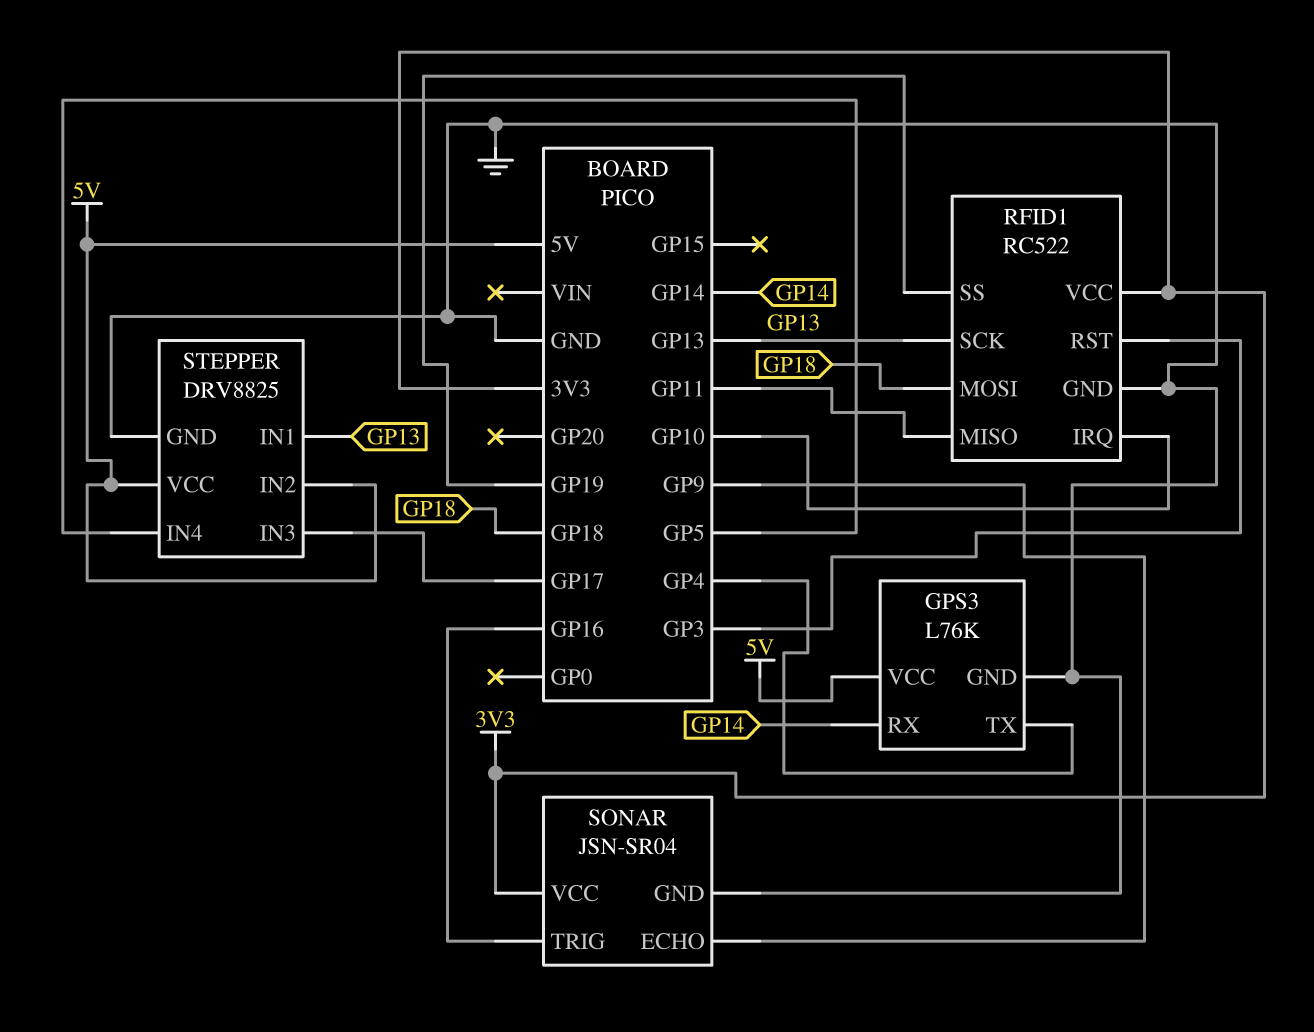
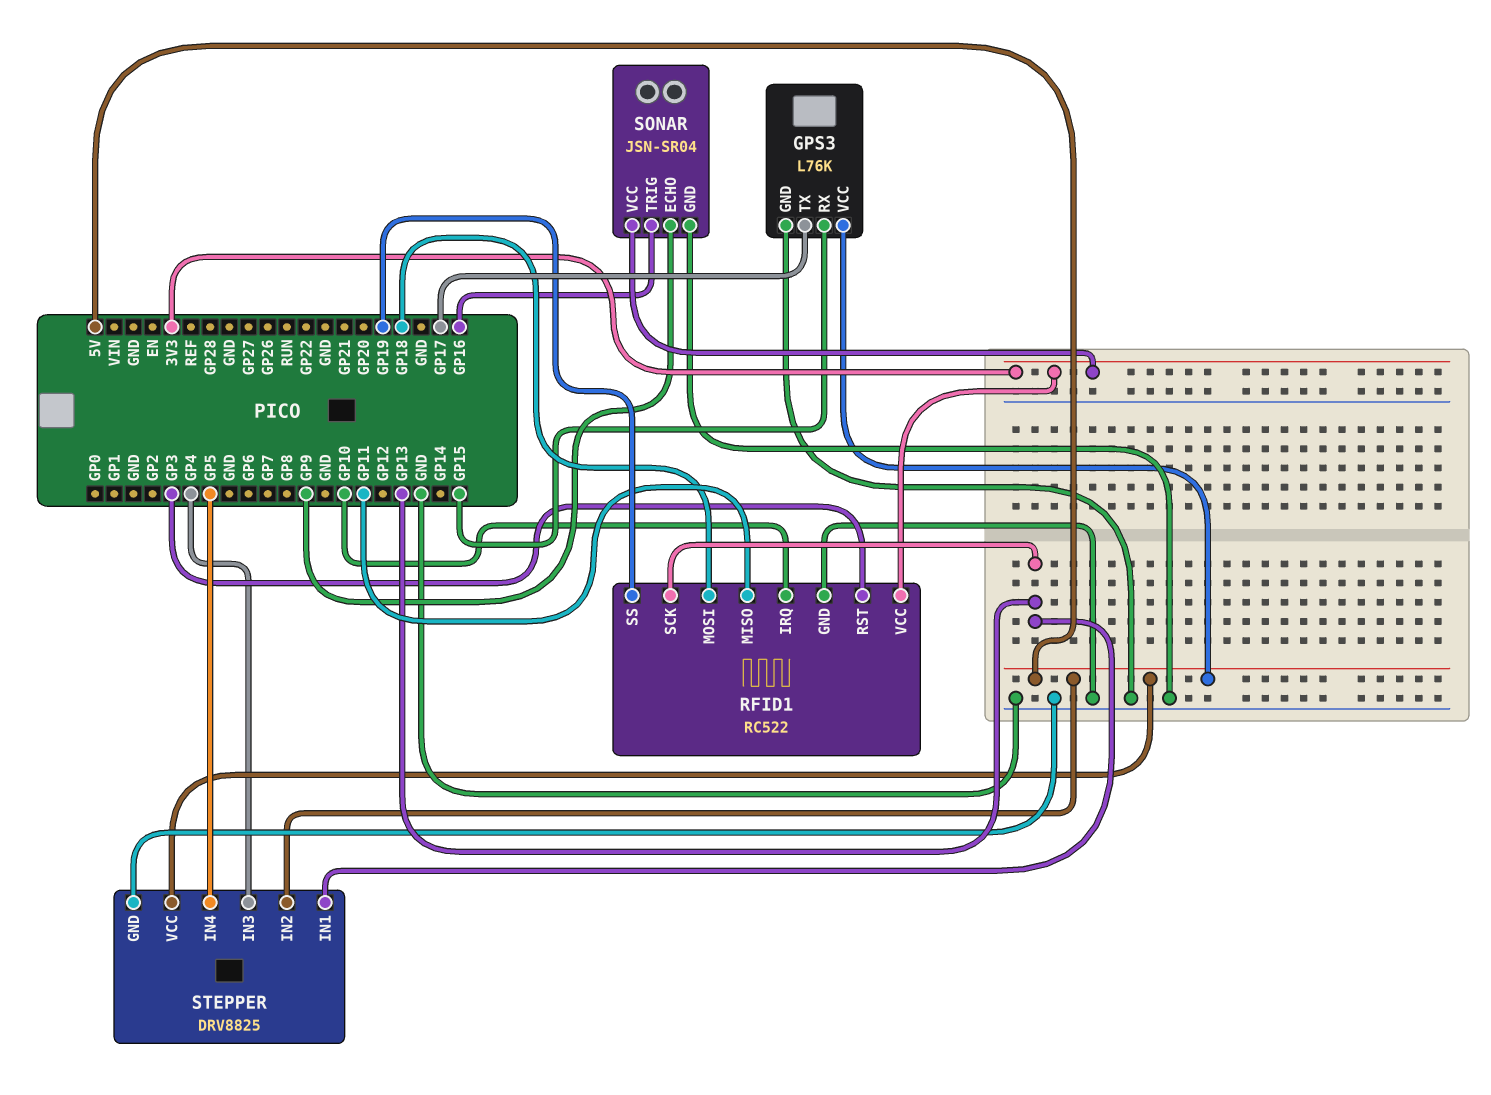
GPS3 pin RX: GP14 -> GP15
GPS3 pin TX: GP4 -> GP17
STEPPER pin IN3: GP17 -> GP4

